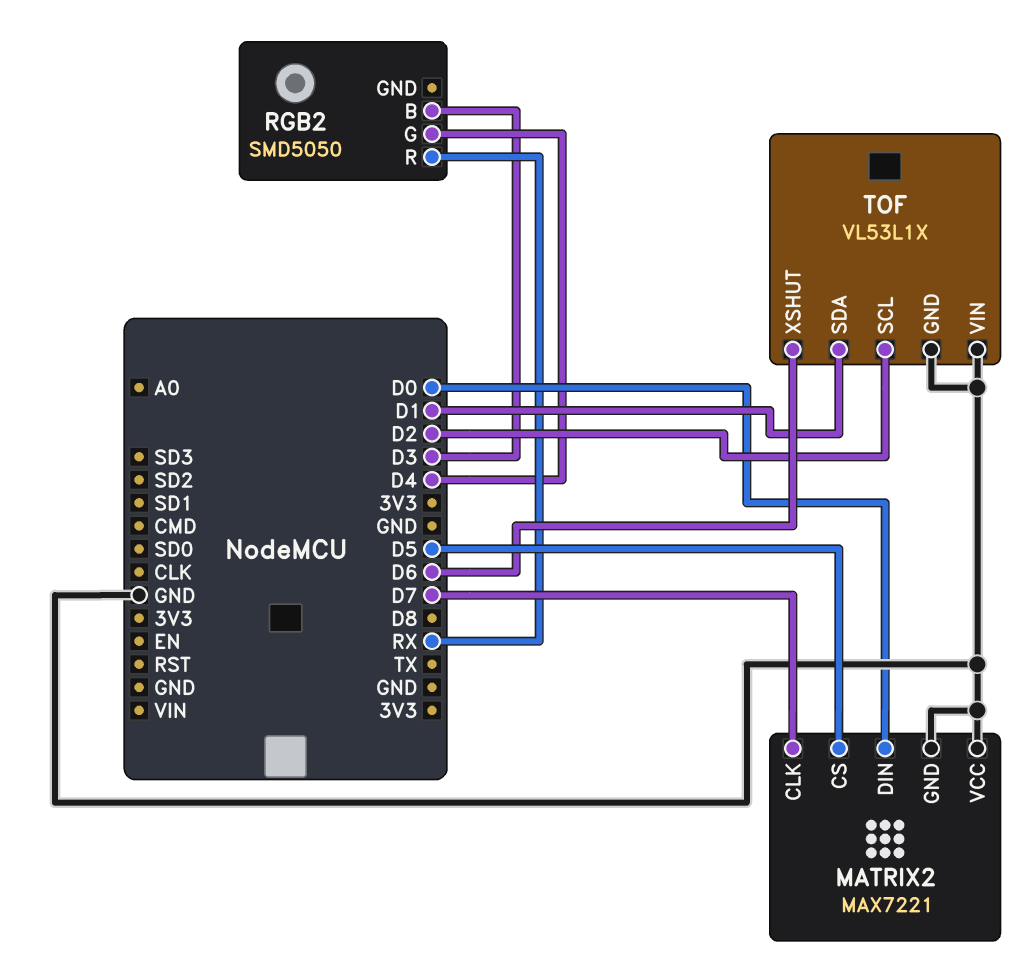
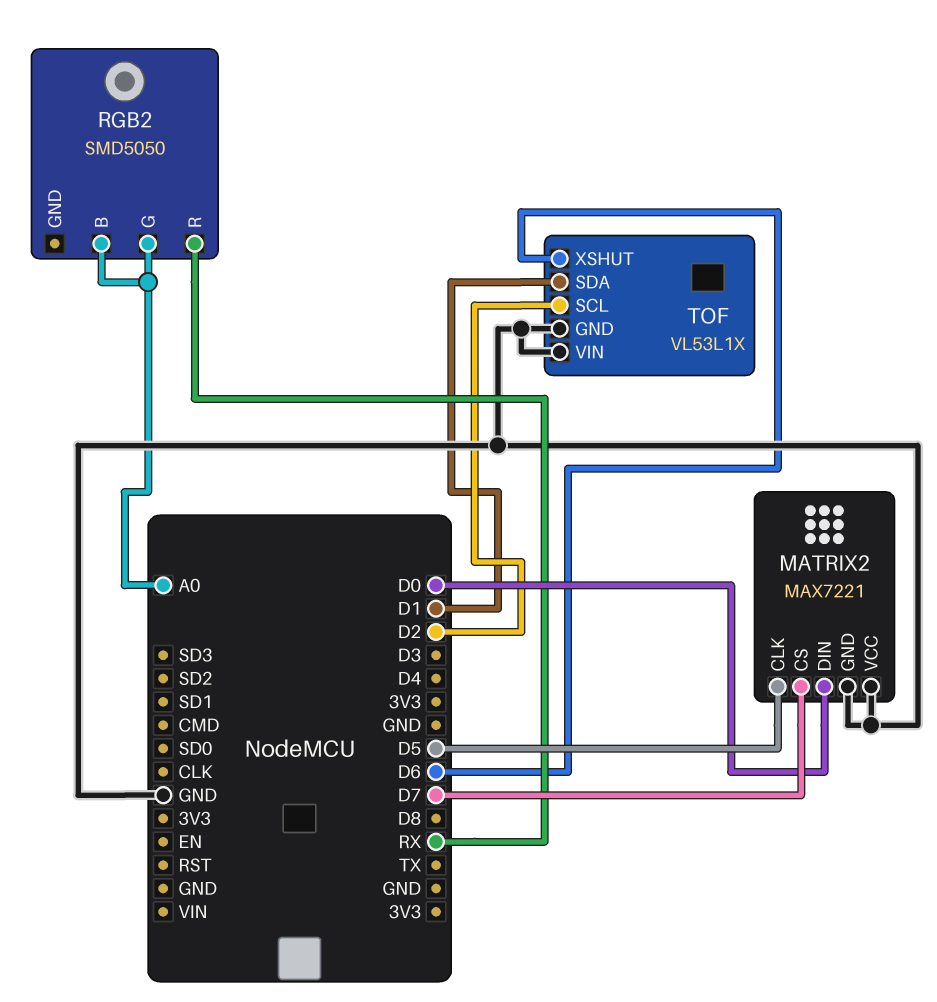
MATRIX2 pin CLK: D7 -> D5
MATRIX2 pin CS: D5 -> D7
RGB2 pin B: D3 -> A0
RGB2 pin G: D4 -> A0

